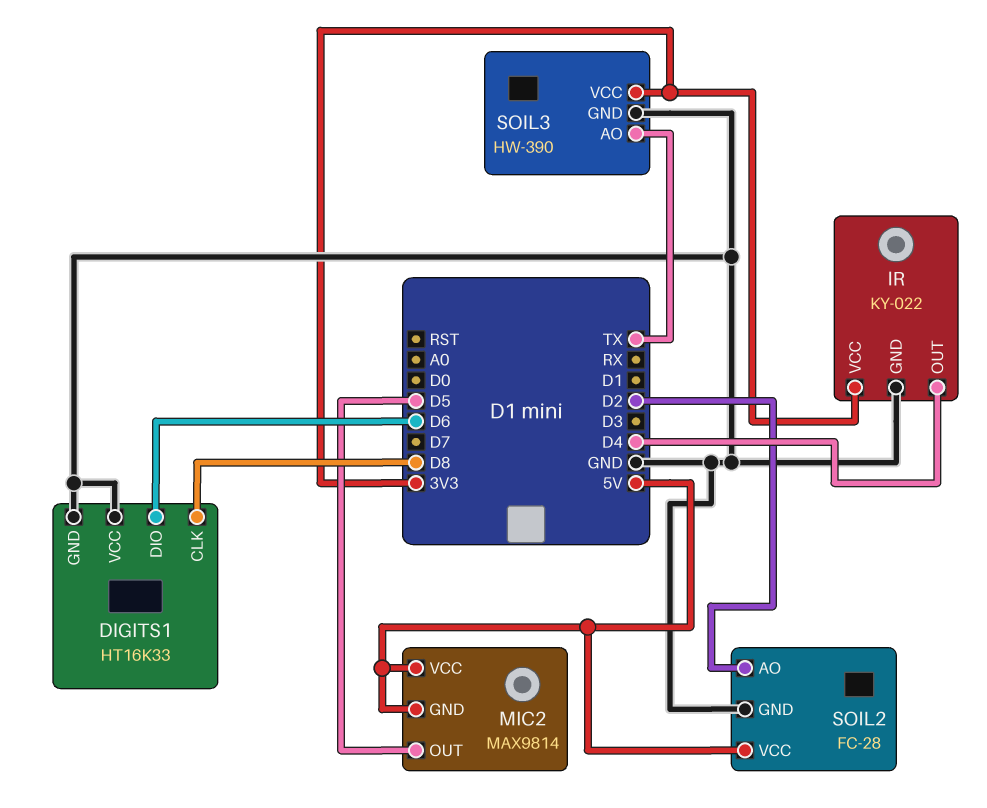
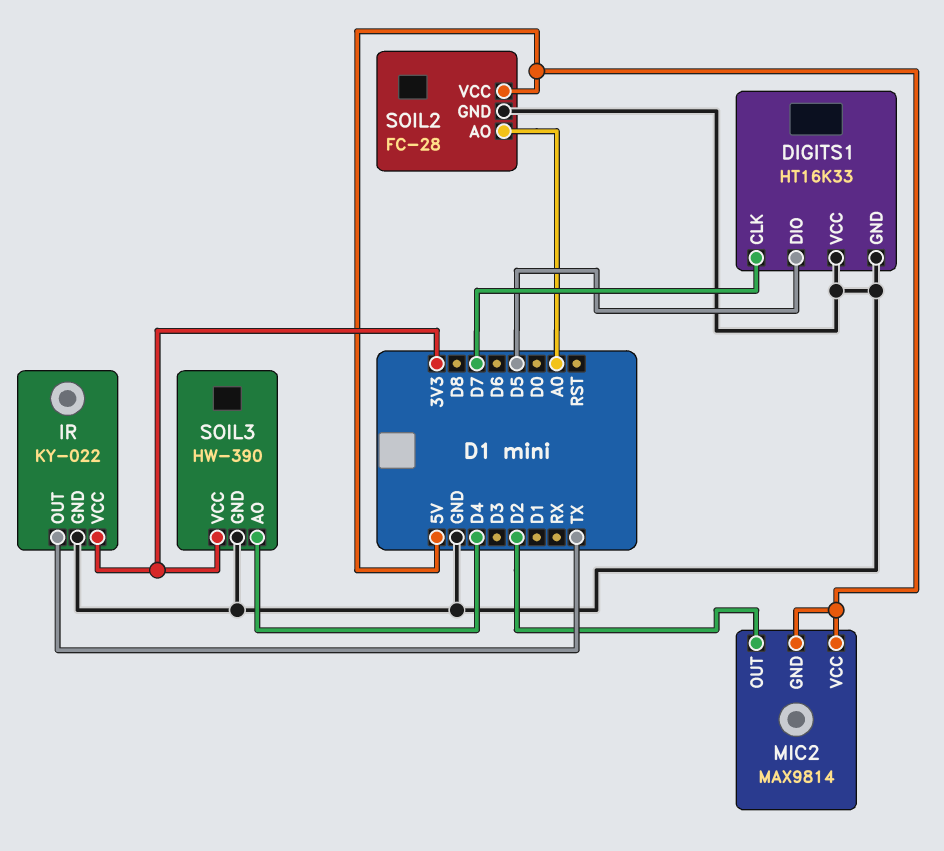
DIGITS1 pin CLK: D8 -> D7
DIGITS1 pin DIO: D6 -> D5
IR pin OUT: D4 -> TX
MIC2 pin OUT: D5 -> D2
SOIL2 pin AO: D2 -> A0
SOIL3 pin AO: TX -> D4

